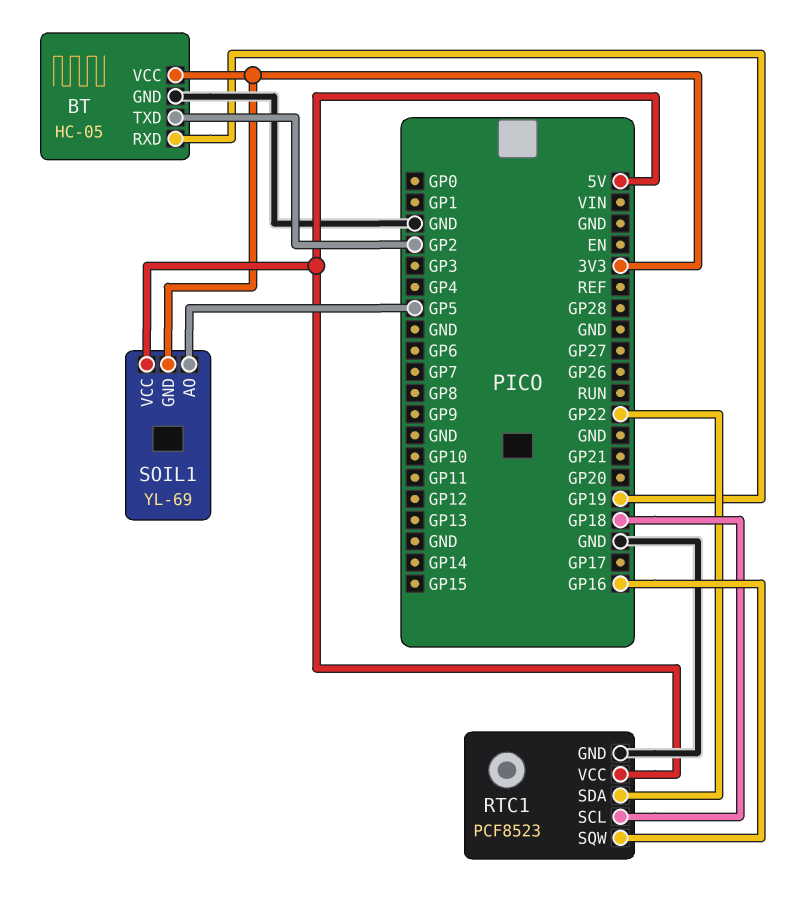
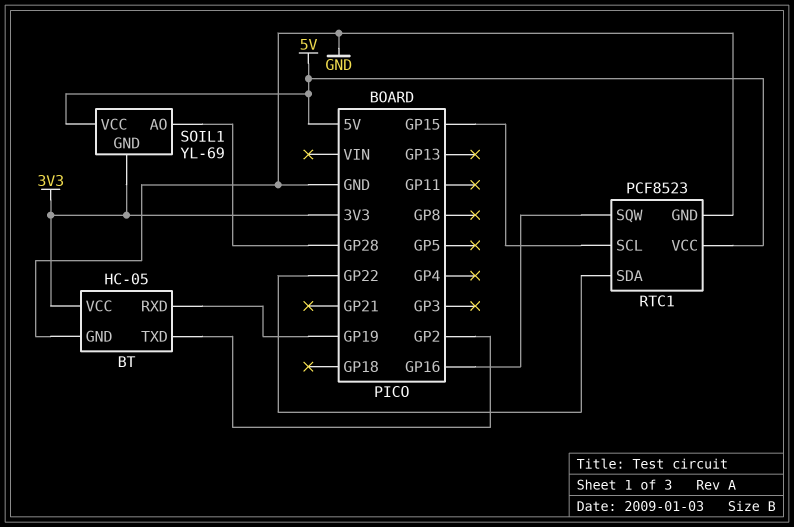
RTC1 pin SCL: GP18 -> GP15
SOIL1 pin AO: GP5 -> GP28

